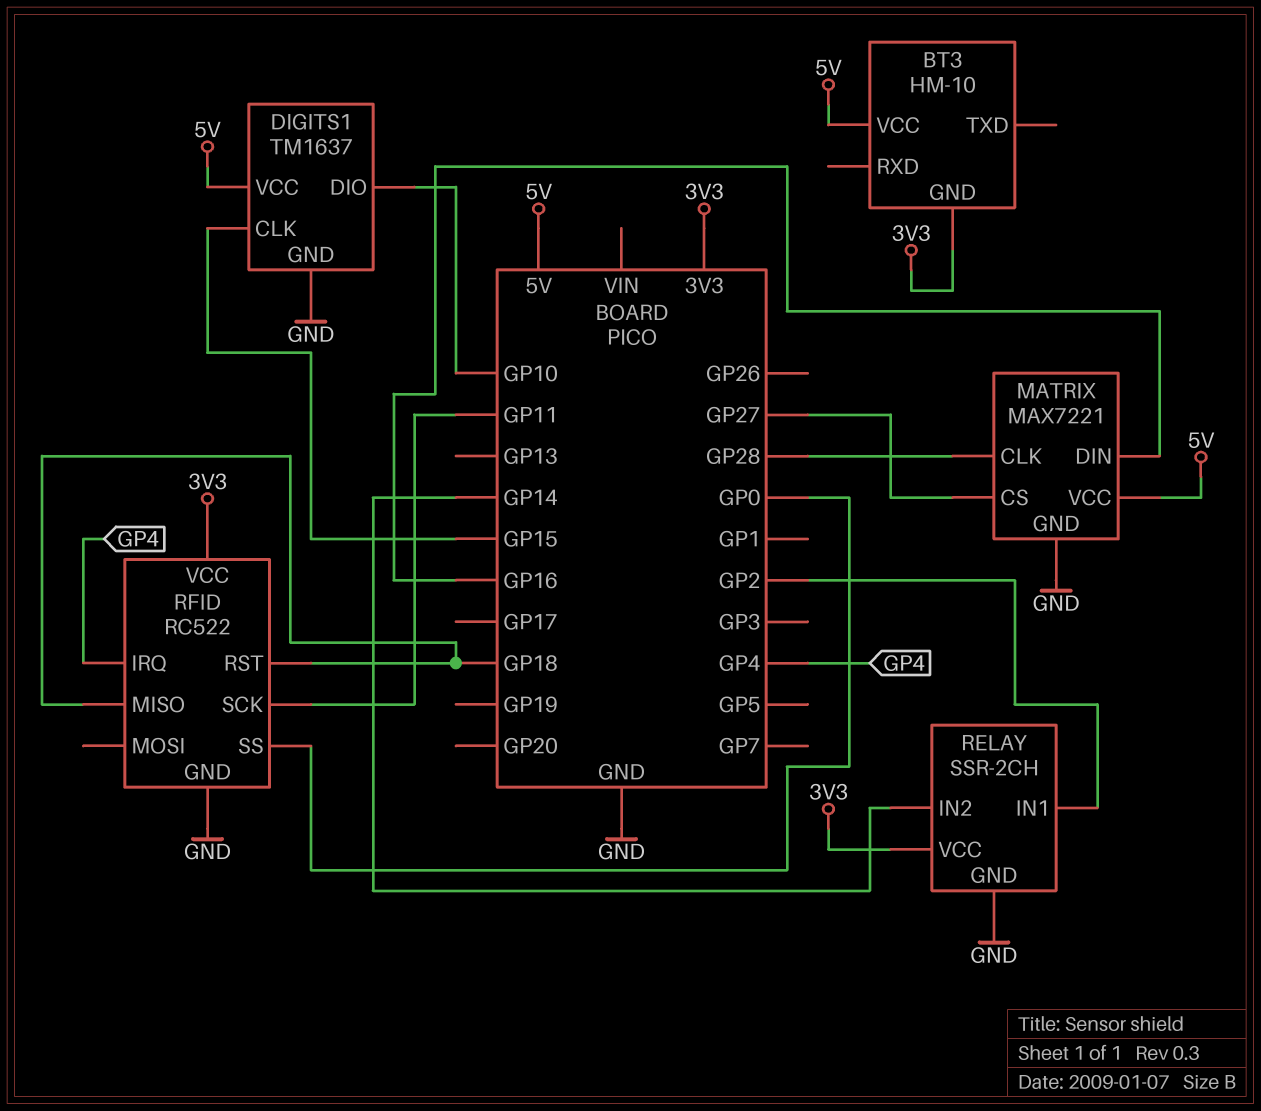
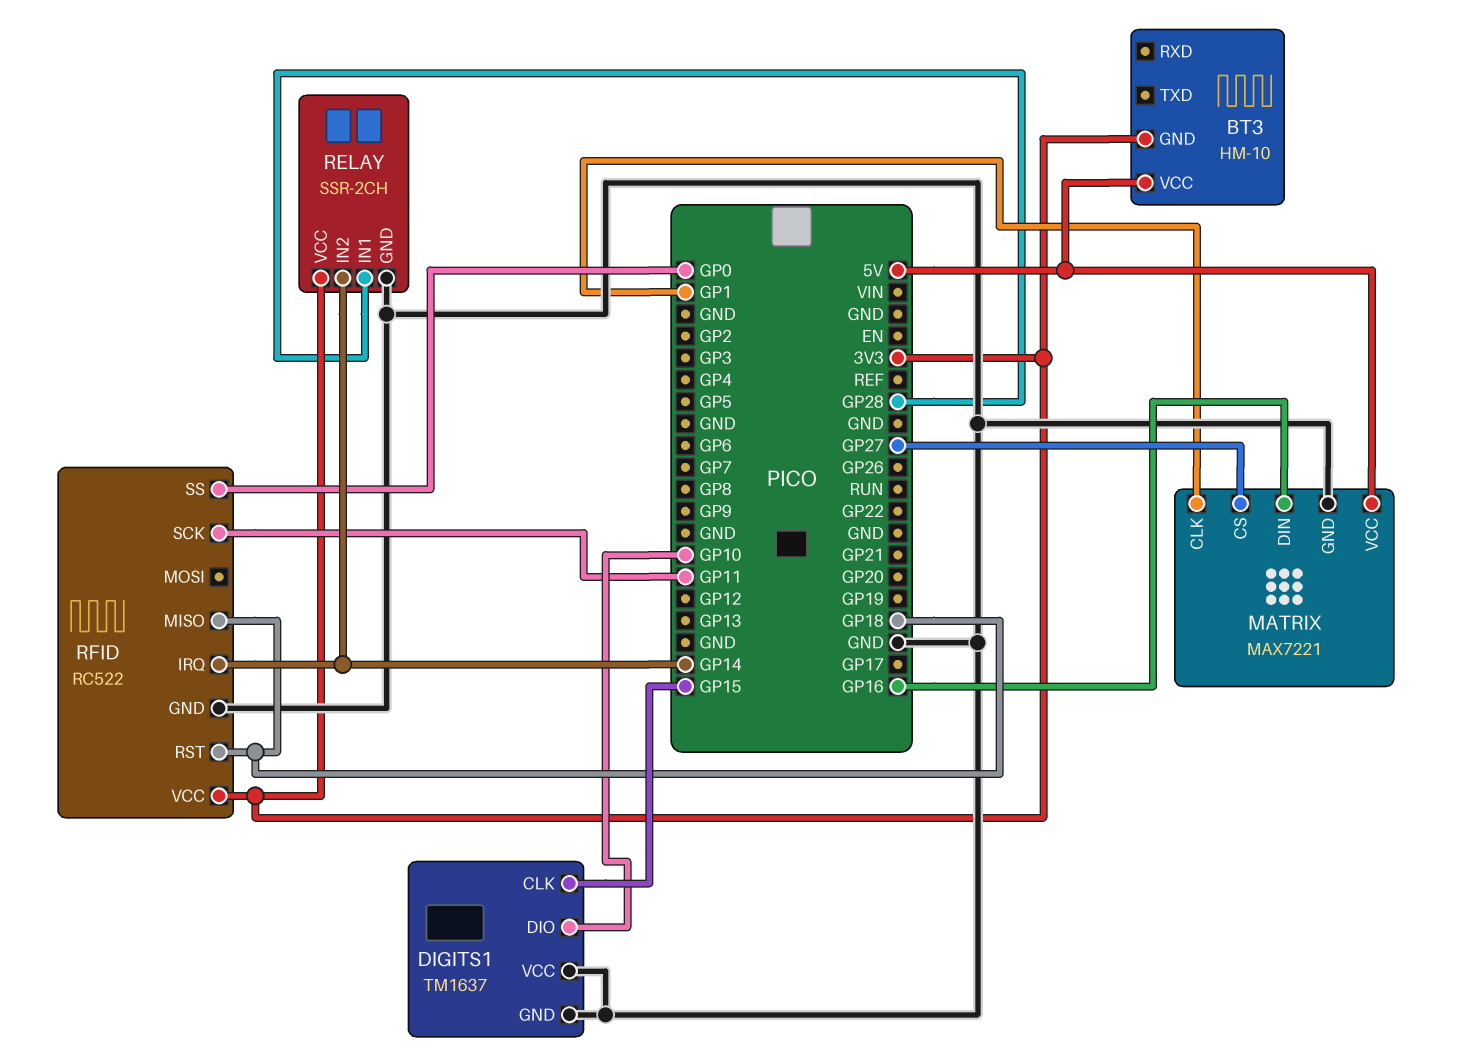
DIGITS1 pin VCC: 5V -> GND
MATRIX pin CLK: GP28 -> GP1
RELAY pin IN1: GP2 -> GP28
RFID pin IRQ: GP4 -> GP14

